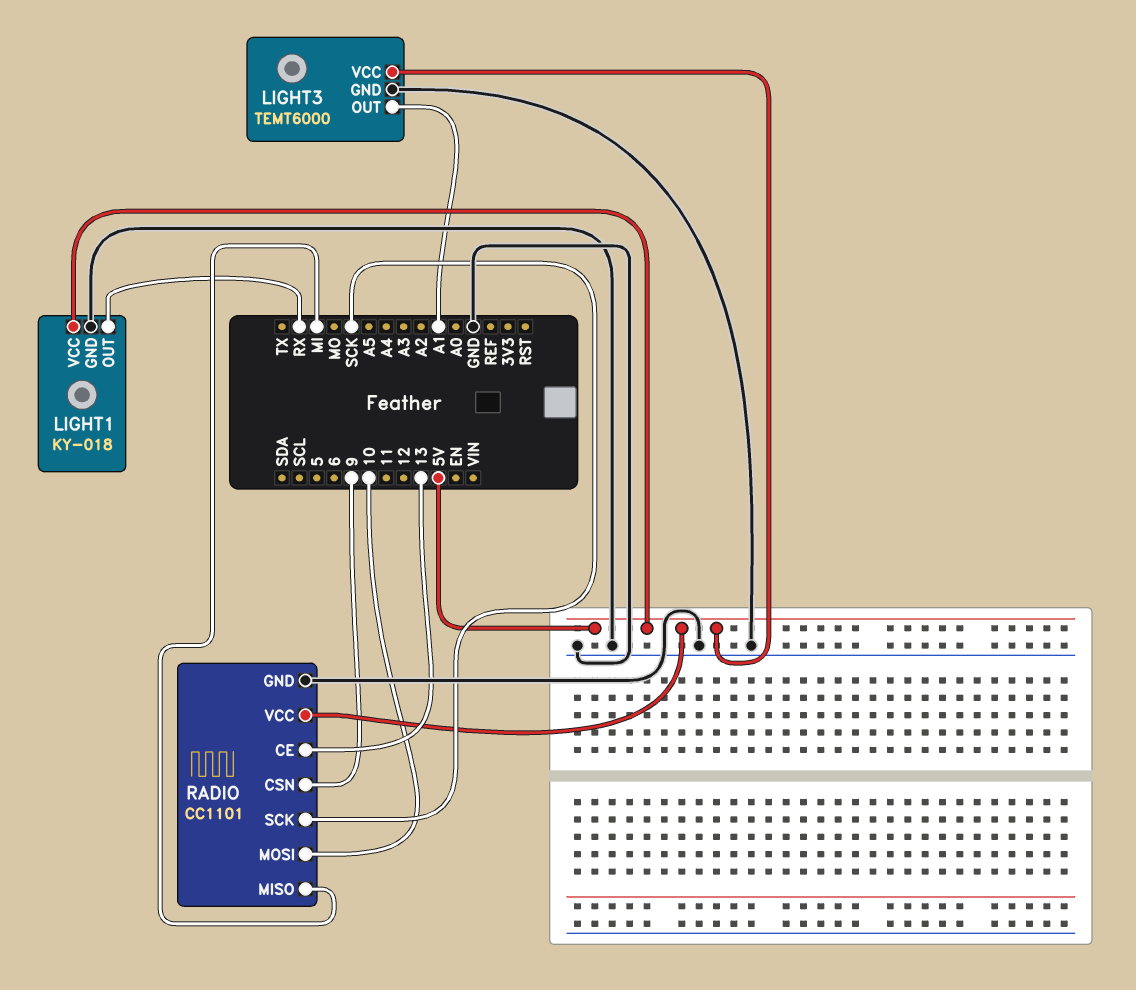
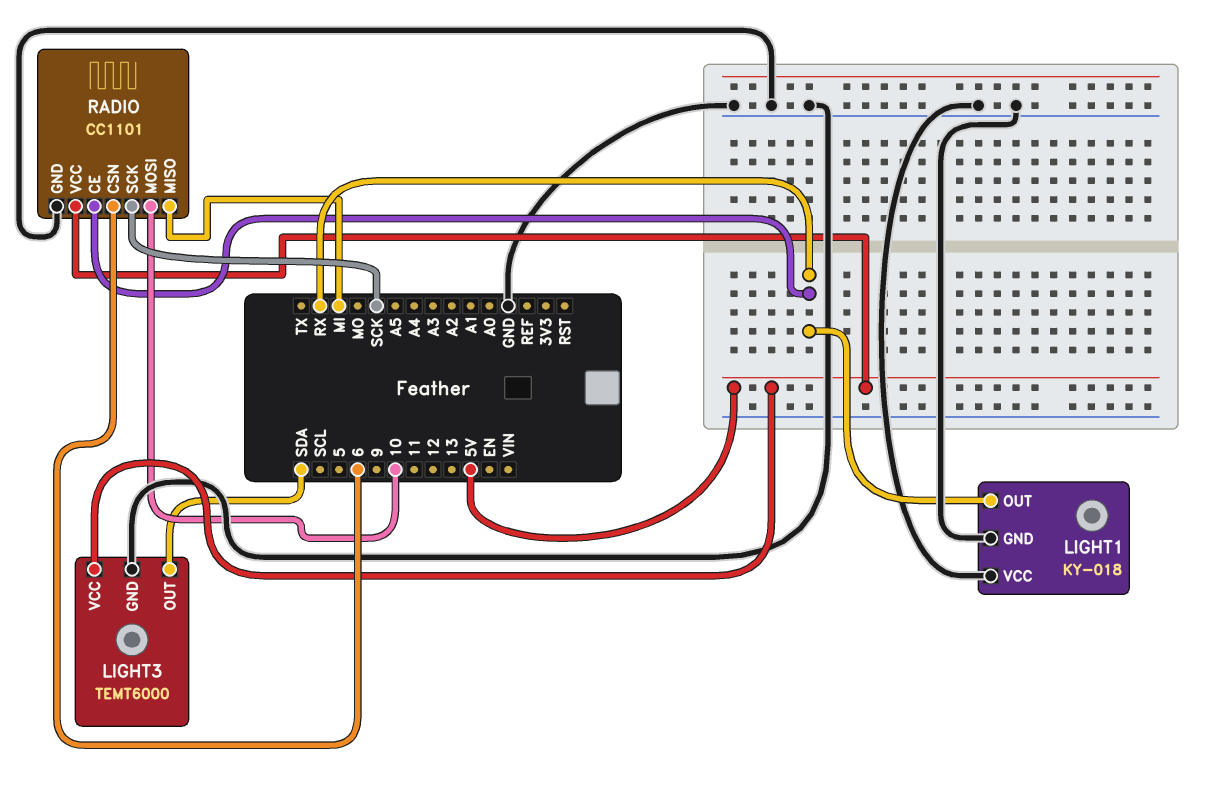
LIGHT1 pin VCC: 5V -> GND
LIGHT3 pin OUT: A1 -> SDA
RADIO pin CE: 13 -> RX
RADIO pin CSN: 9 -> 6

